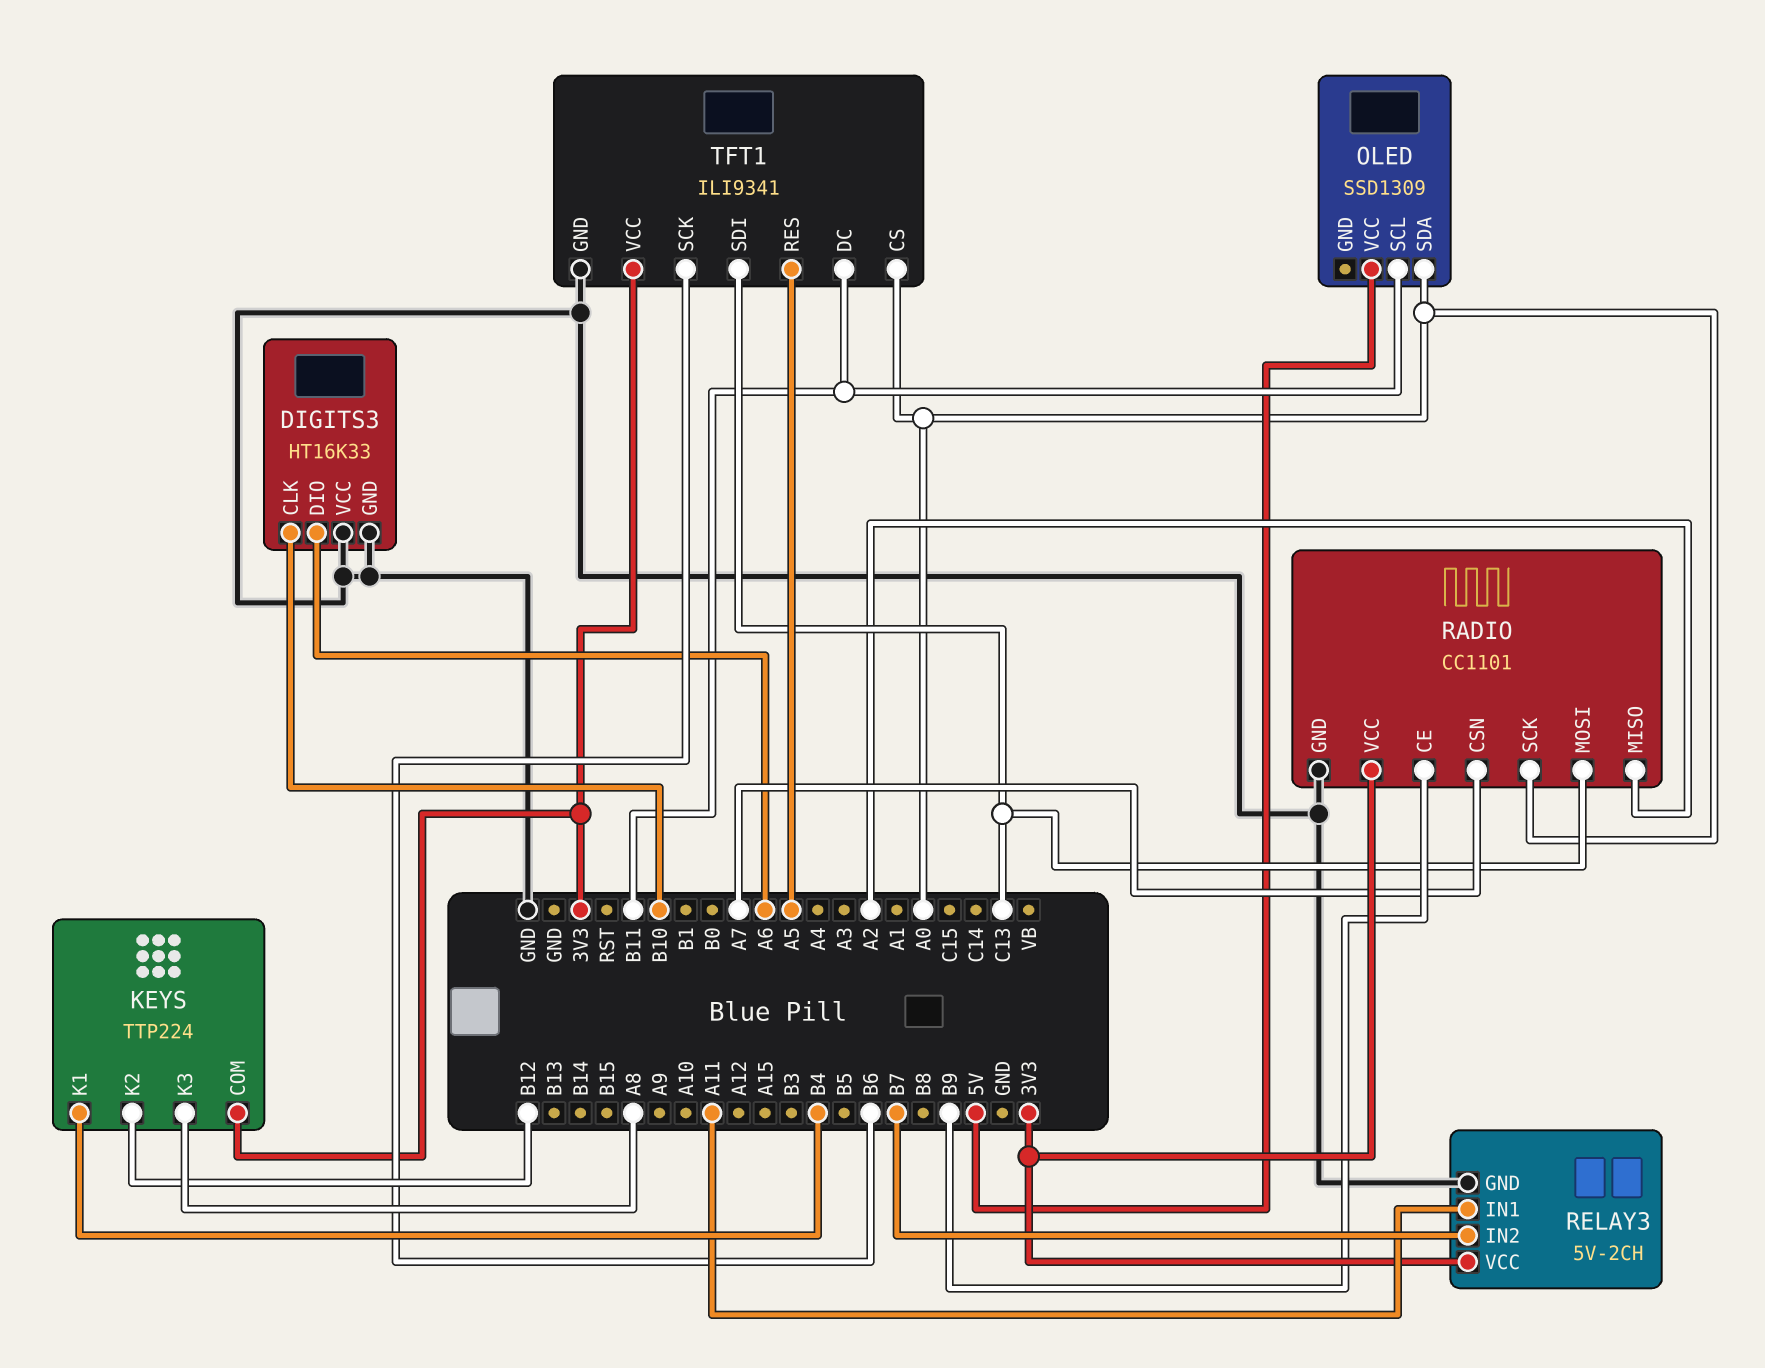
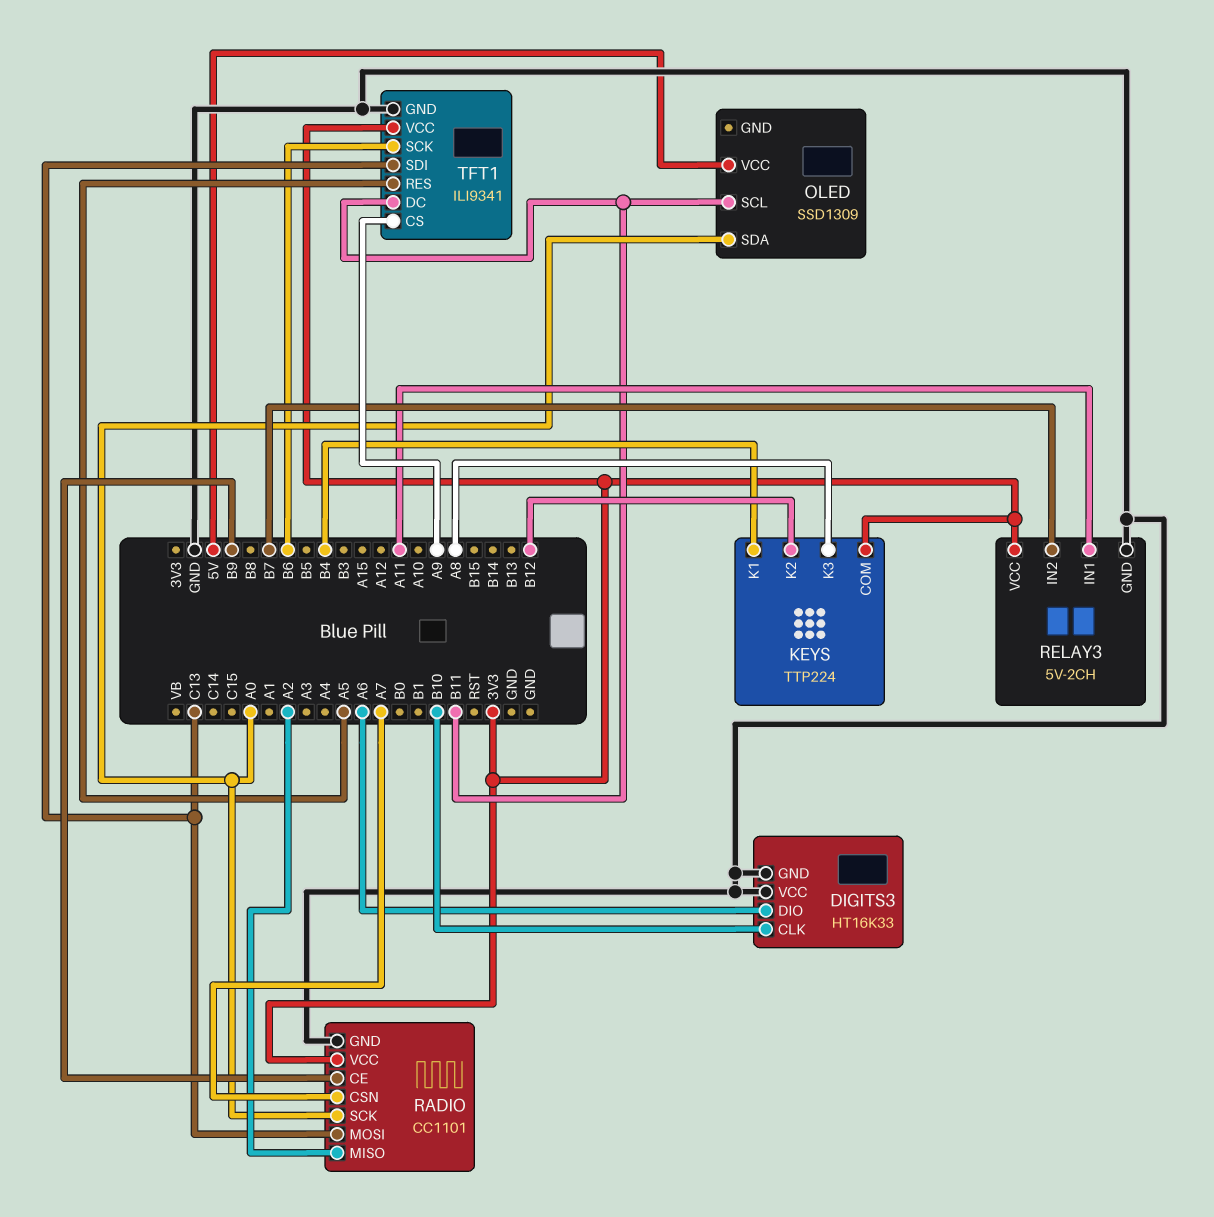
TFT1 pin CS: A0 -> A9

